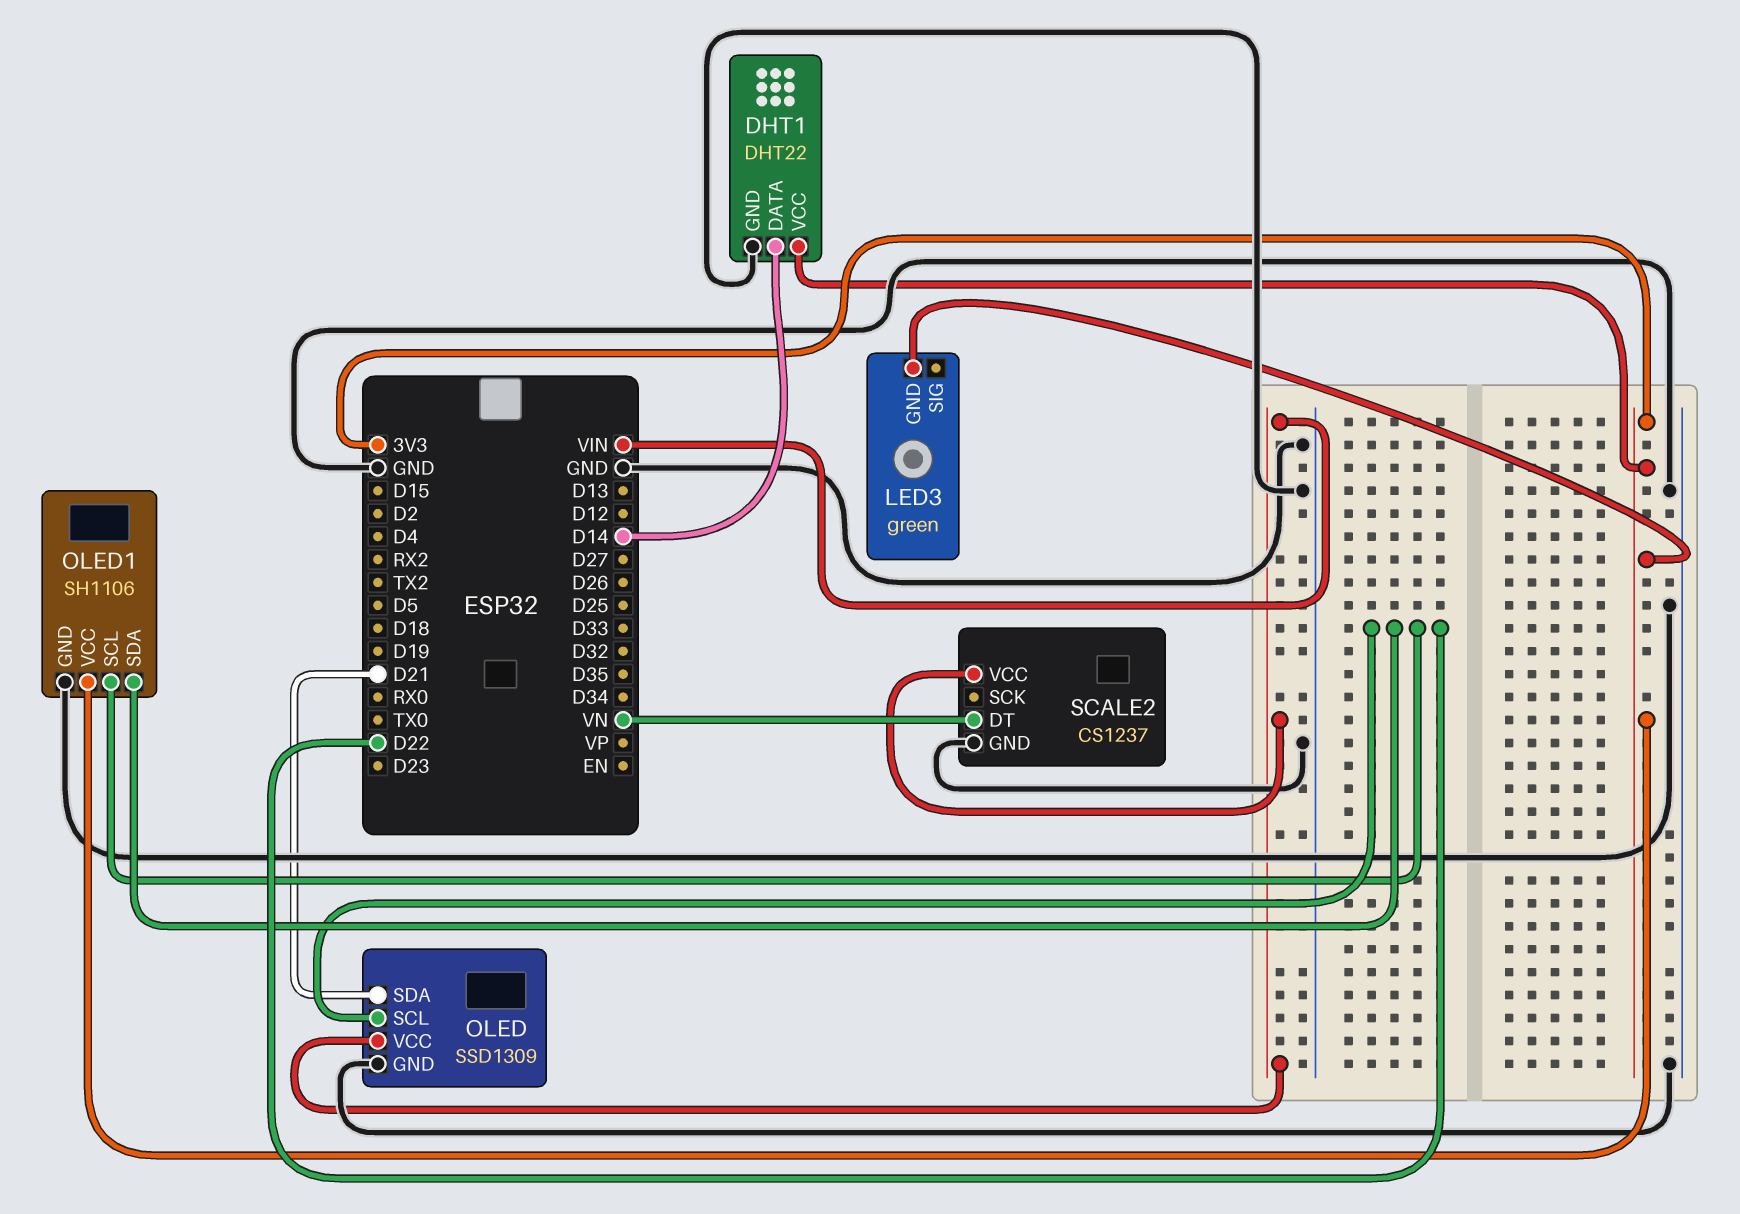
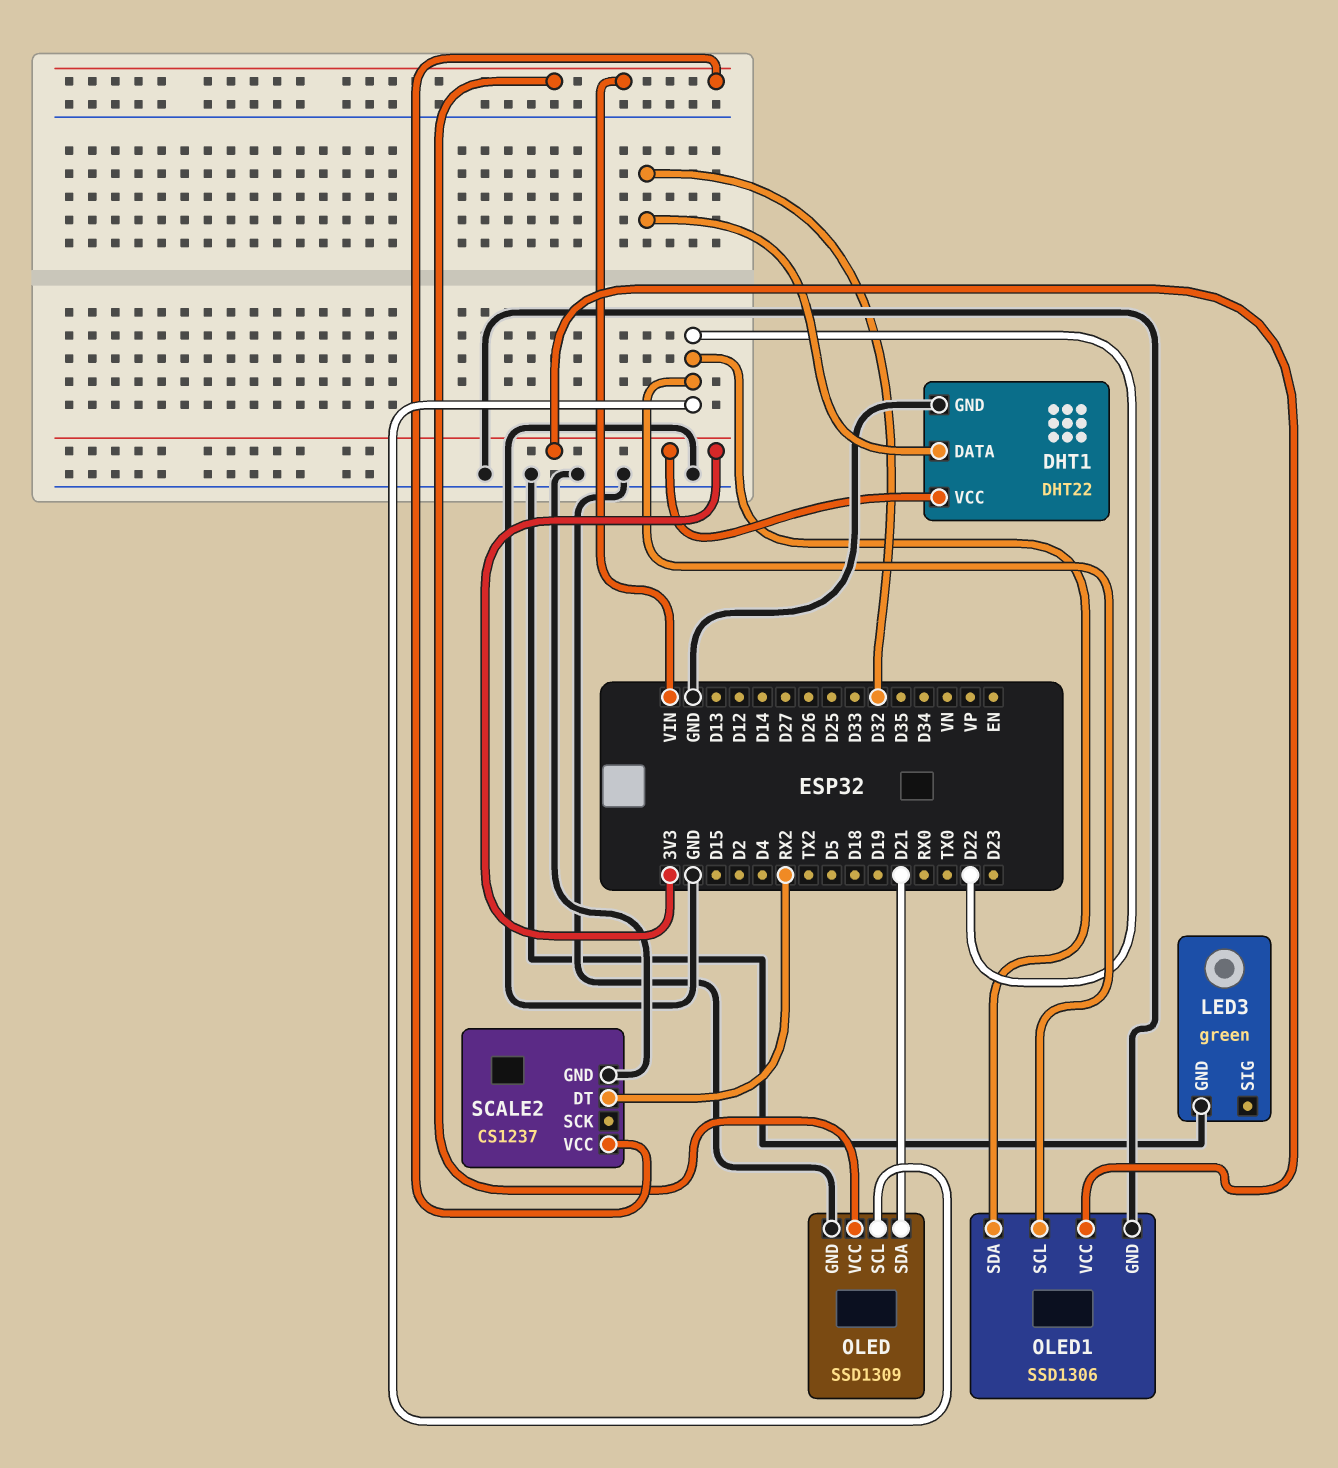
DHT1 pin DATA: D14 -> D32
LED3 pin GND: 3V3 -> GND
OLED1: SH1106 -> SSD1306
SCALE2 pin DT: VN -> RX2

